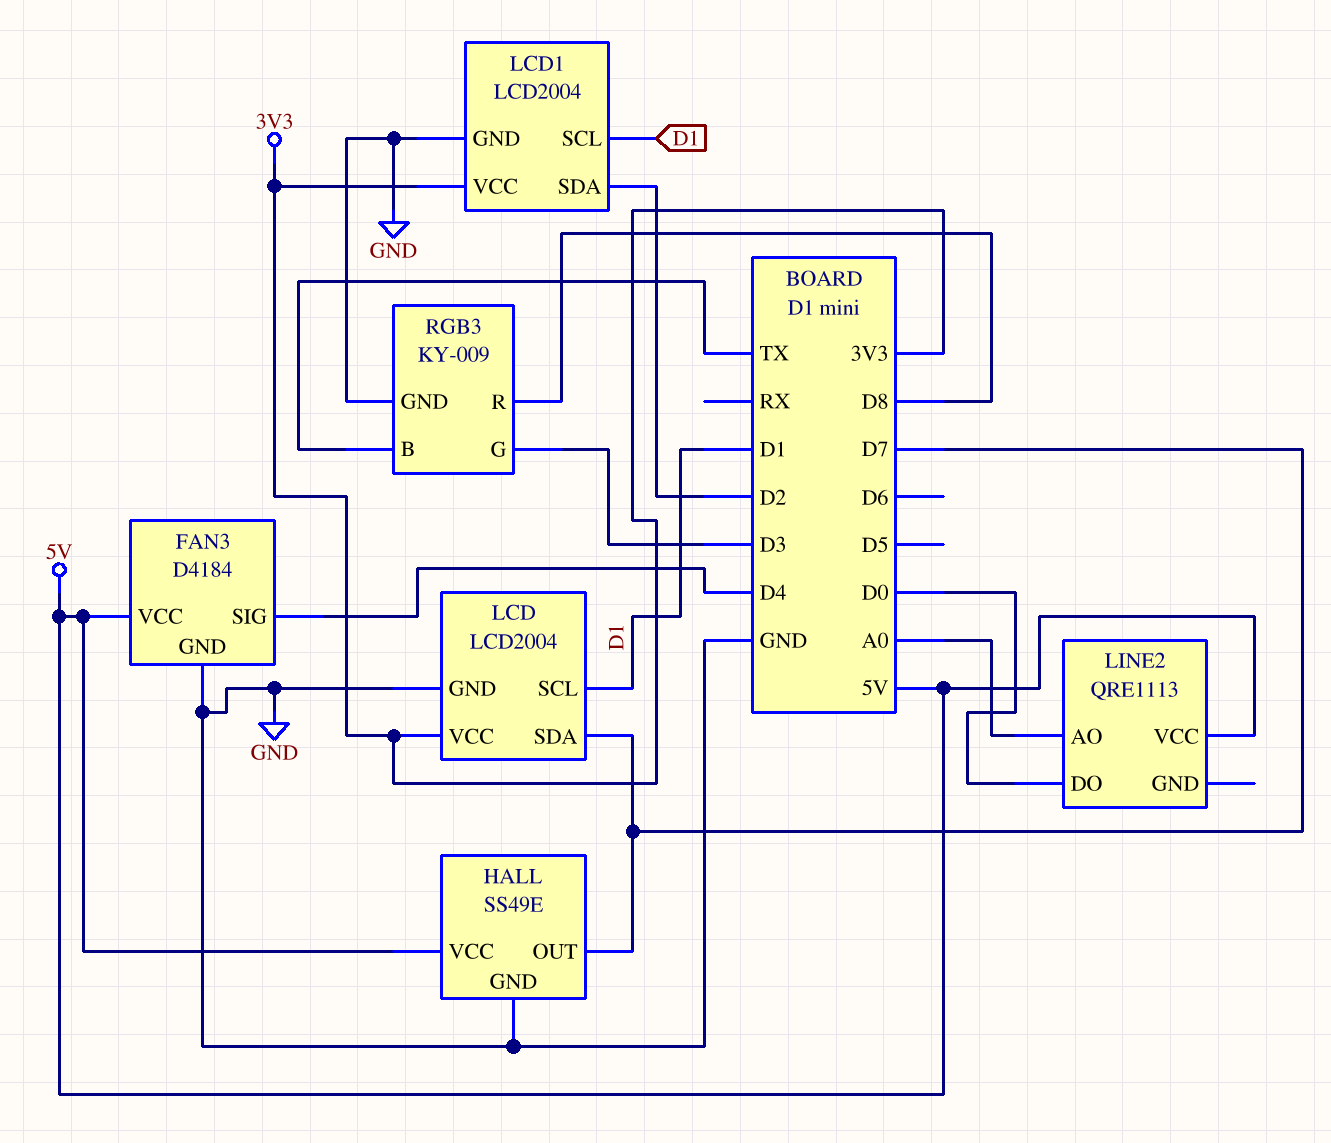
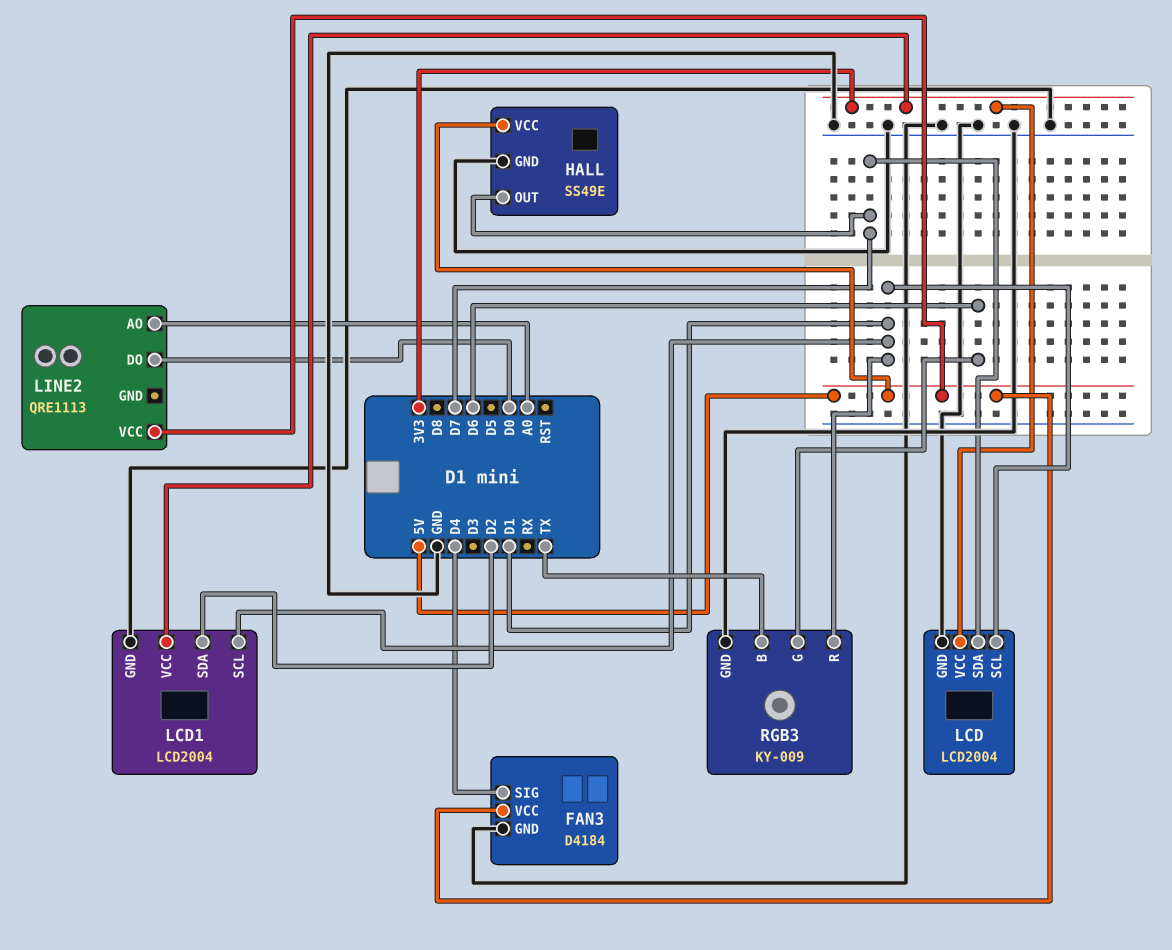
RGB3 pin G: D3 -> D6
RGB3 pin R: D8 -> D1

